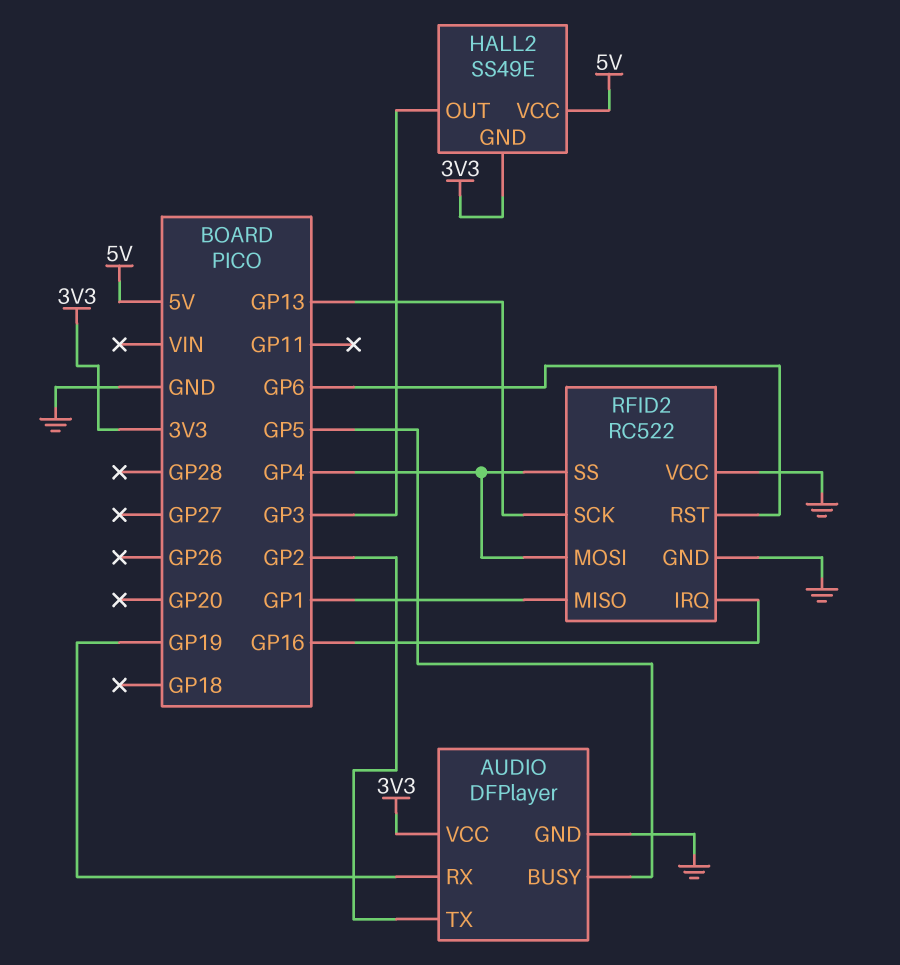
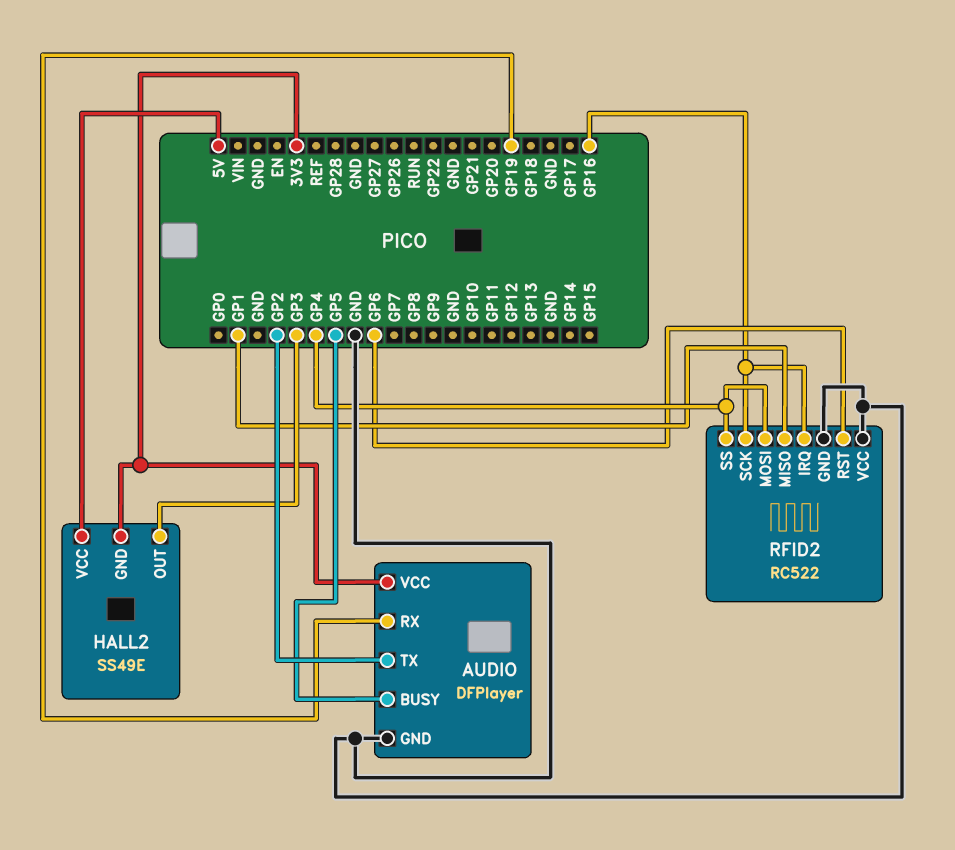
RFID2 pin SCK: GP13 -> GP16

